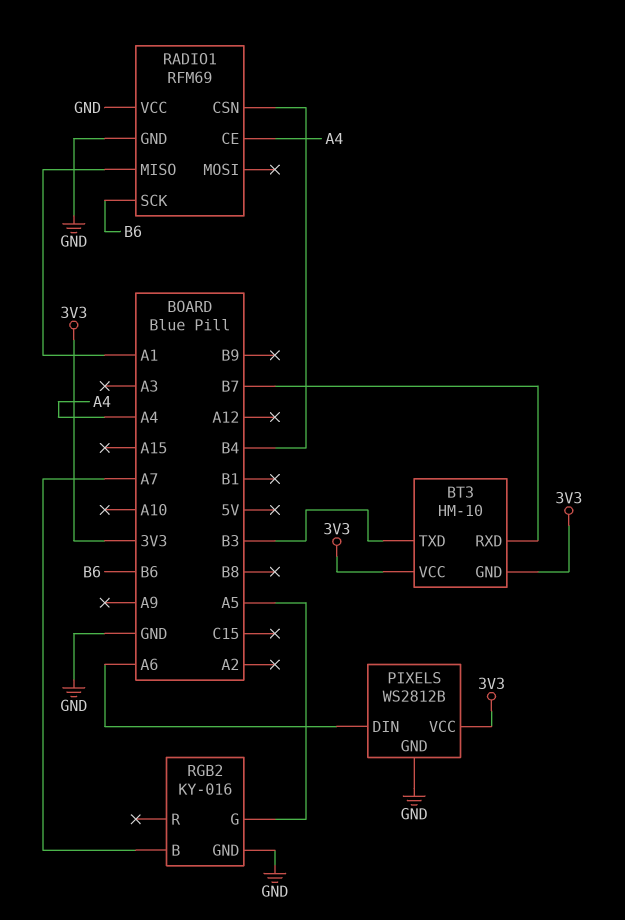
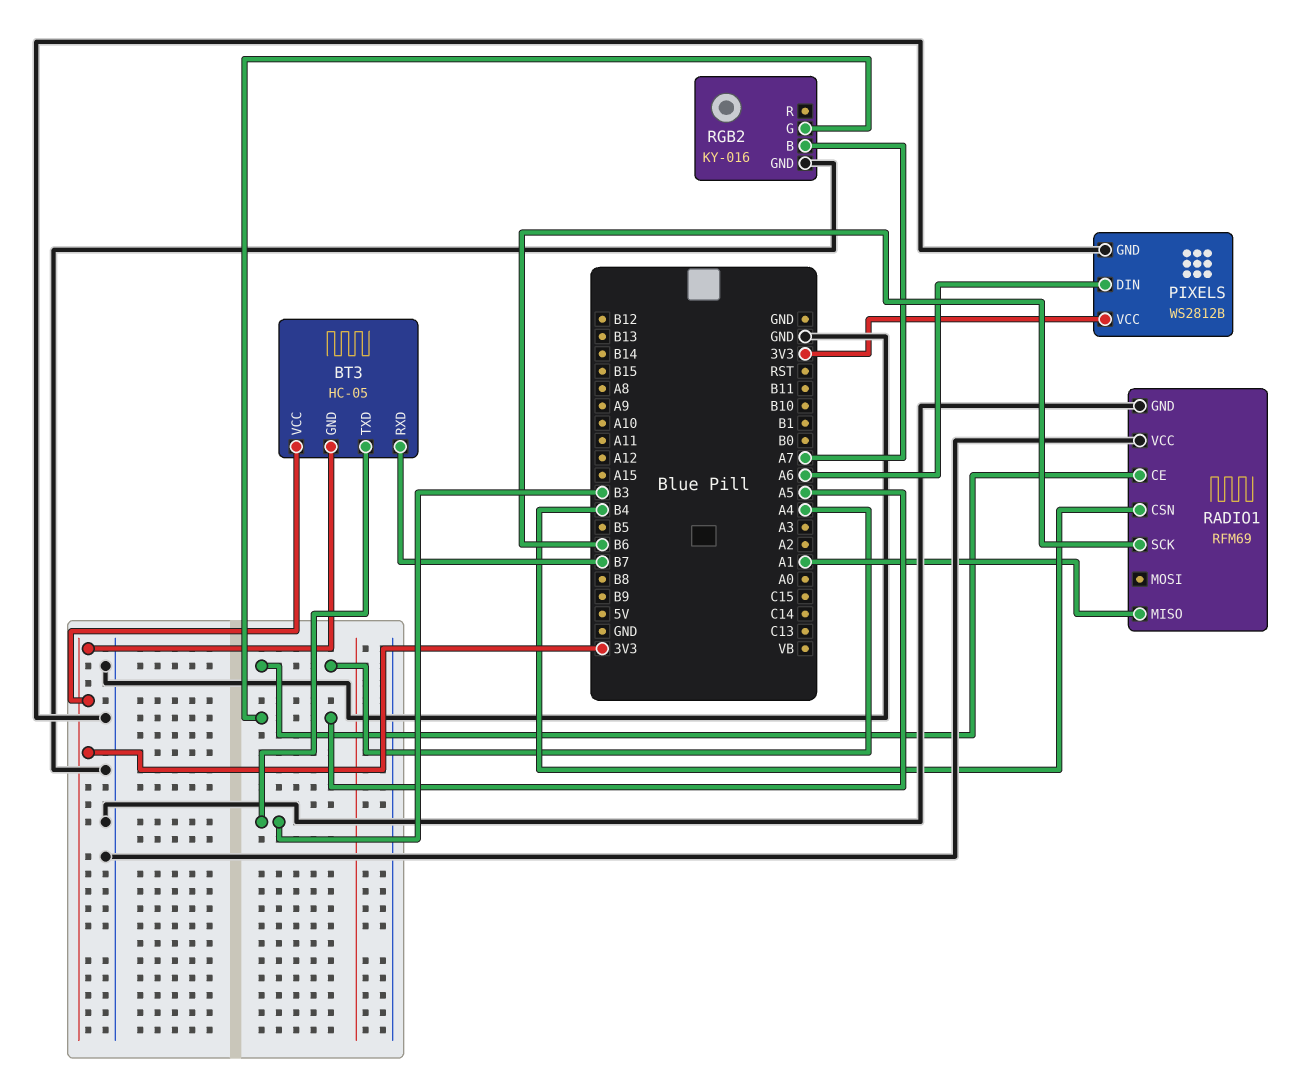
BT3: HM-10 -> HC-05

